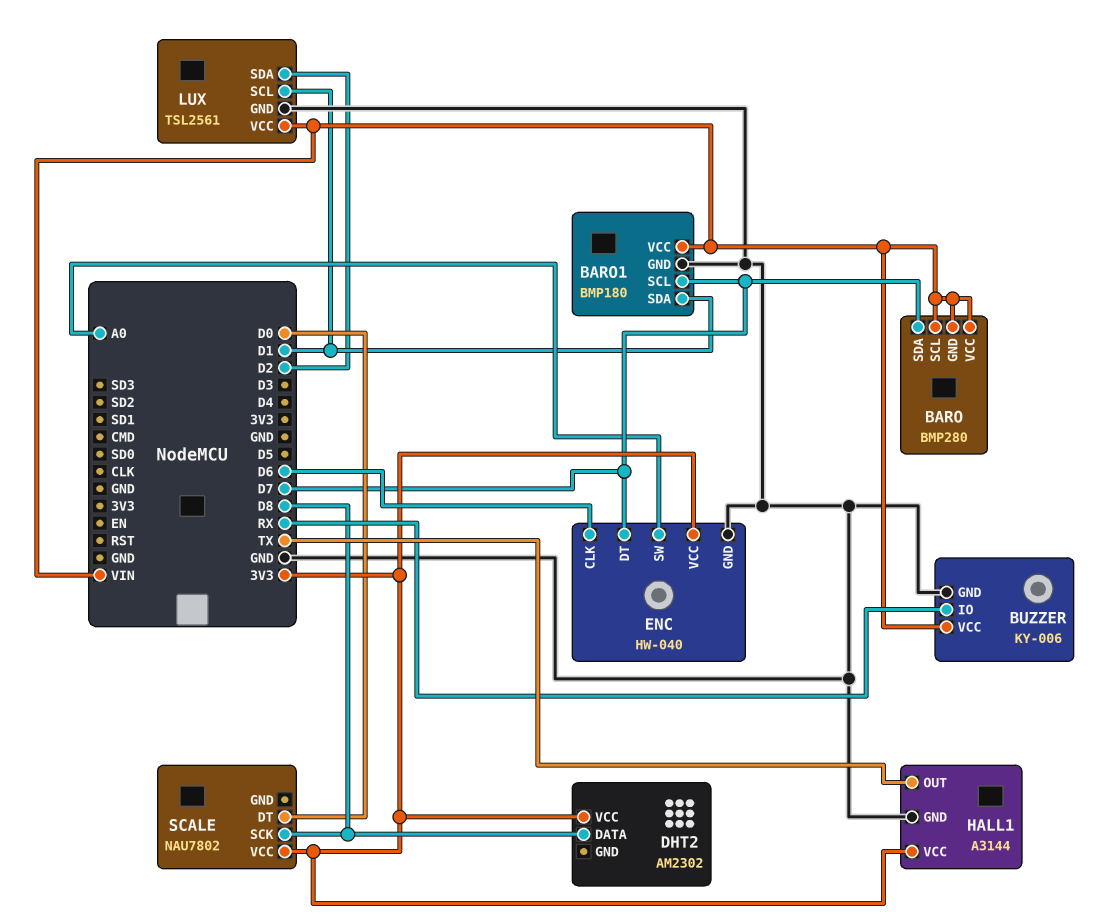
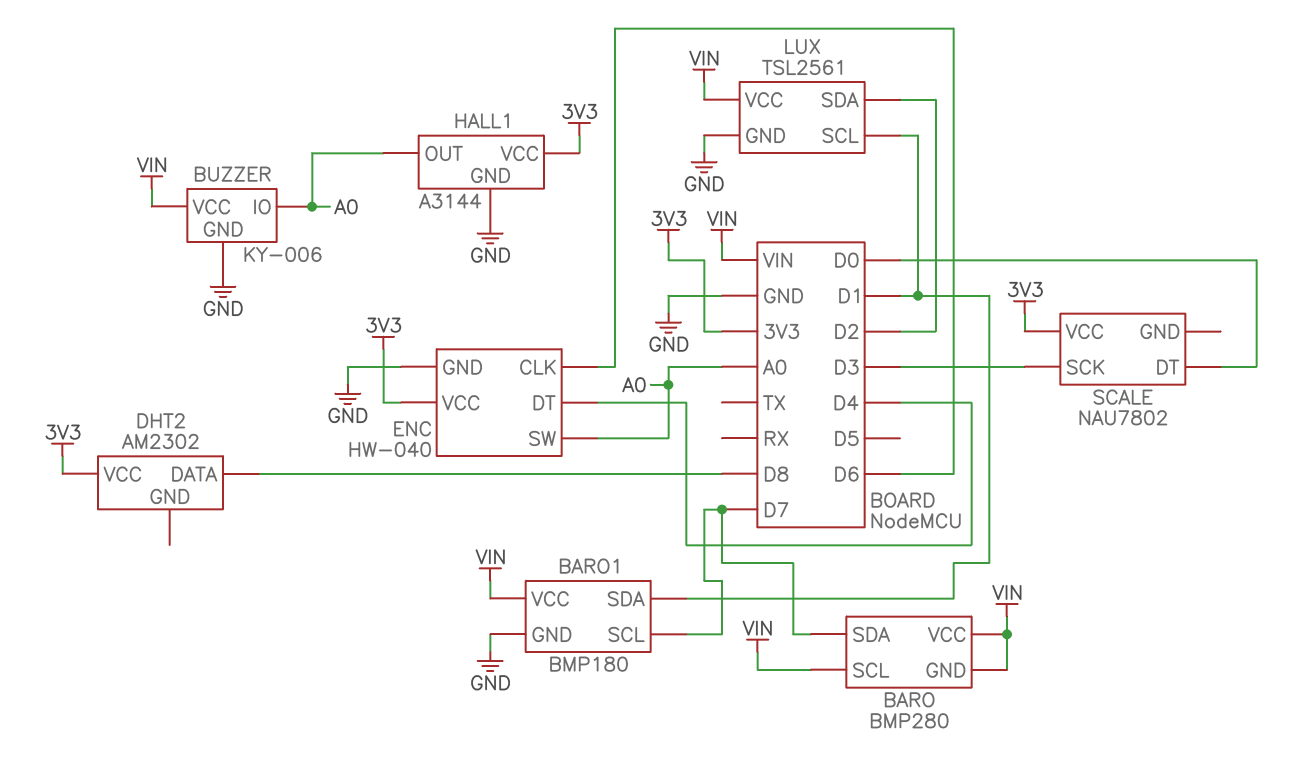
BUZZER pin IO: RX -> A0
ENC pin DT: D7 -> D4
HALL1 pin OUT: TX -> A0
SCALE pin SCK: D8 -> D3

